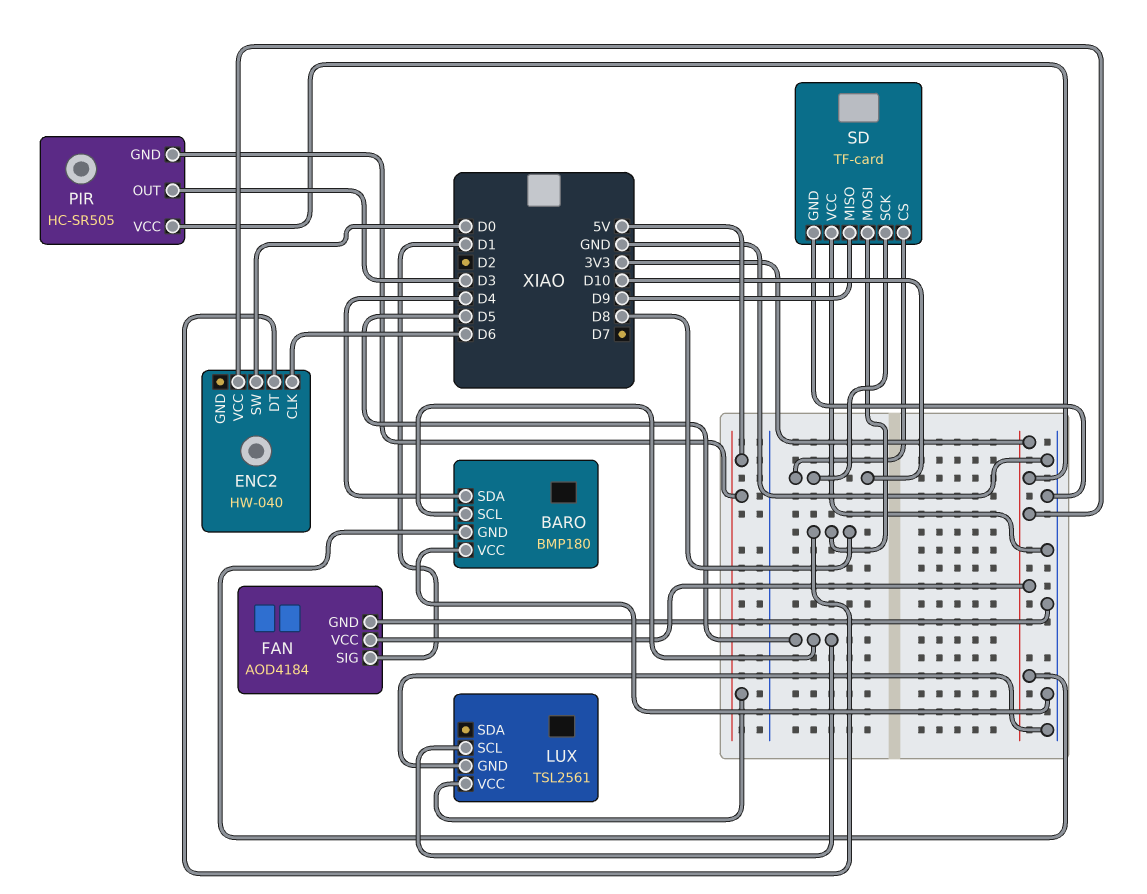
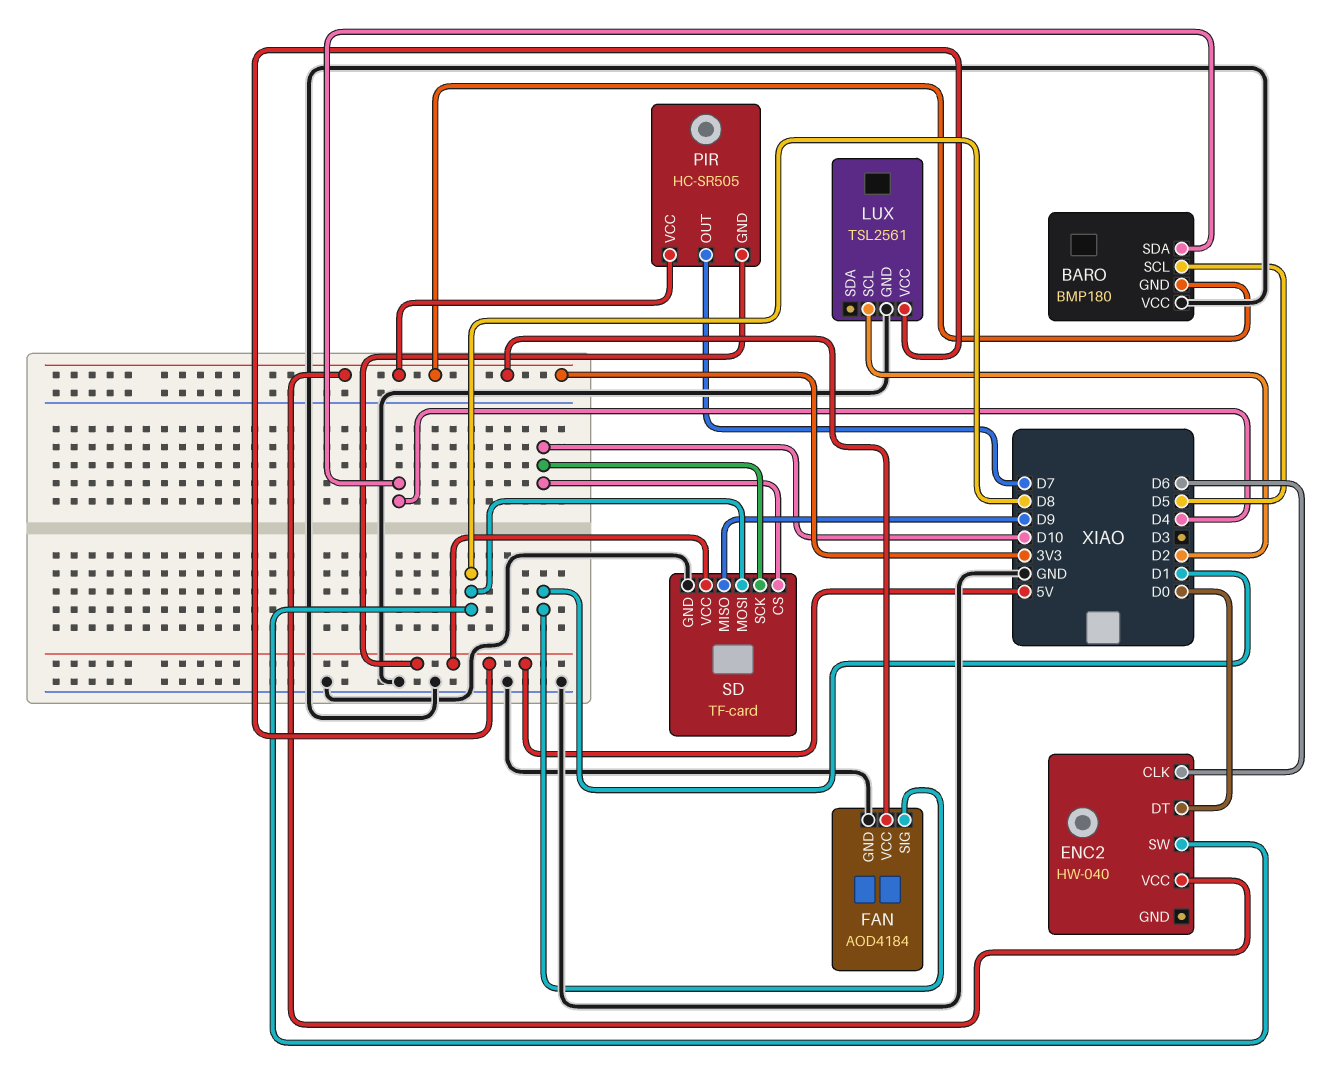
ENC2 pin DT: D8 -> D0
ENC2 pin SW: D0 -> D8
LUX pin SCL: D5 -> D2
PIR pin OUT: D3 -> D7
SD pin VCC: GND -> 5V

